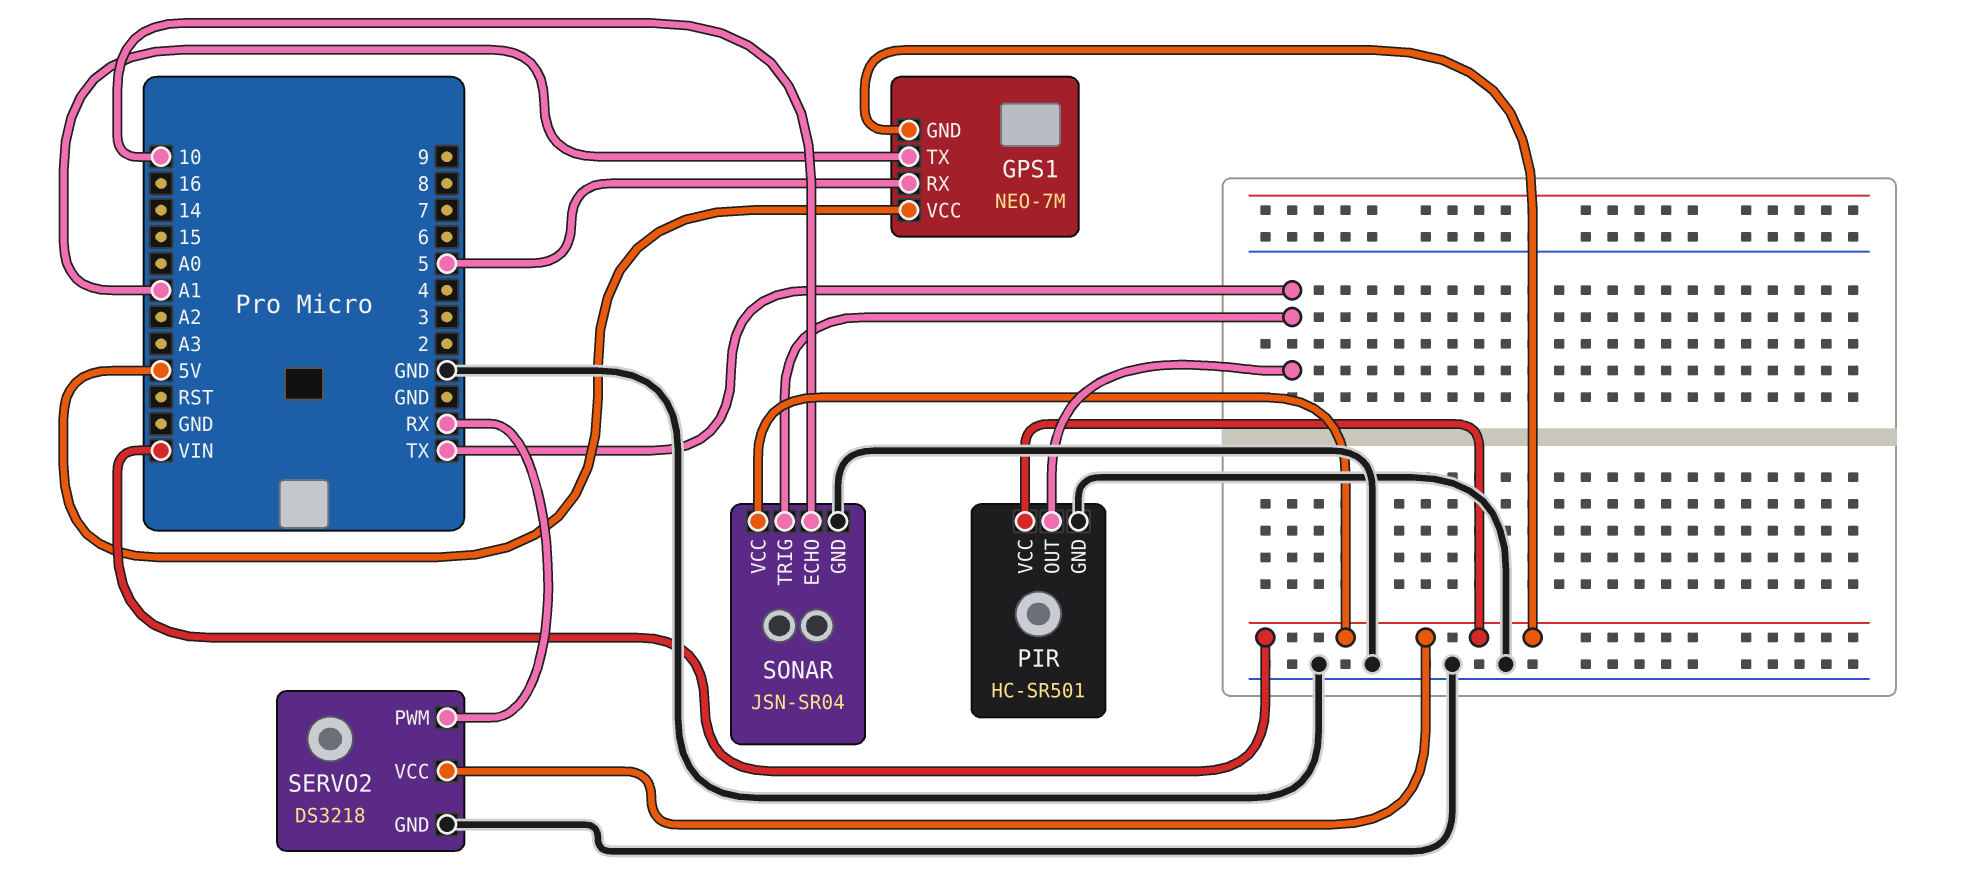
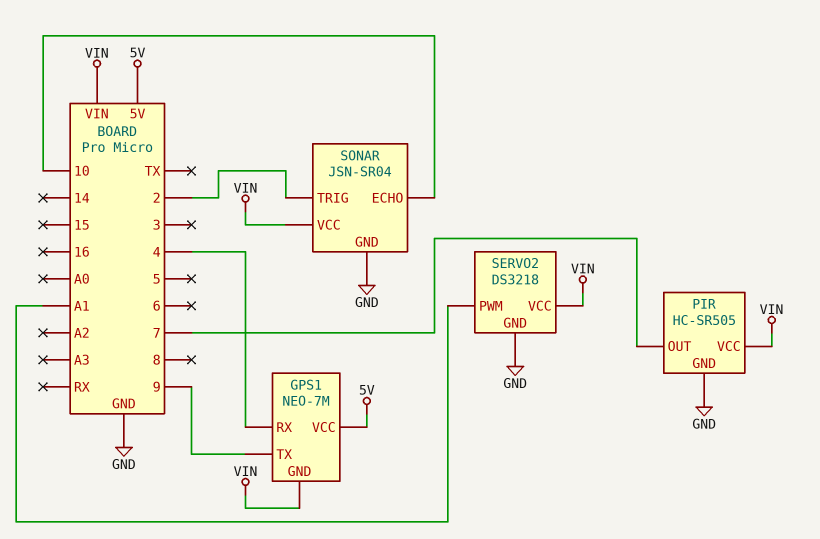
GPS1 pin RX: 5 -> 4
GPS1 pin TX: A1 -> 9
PIR: HC-SR501 -> HC-SR505
PIR pin OUT: TX -> 7
SERVO2 pin PWM: RX -> A1
SONAR pin TRIG: TX -> 2

